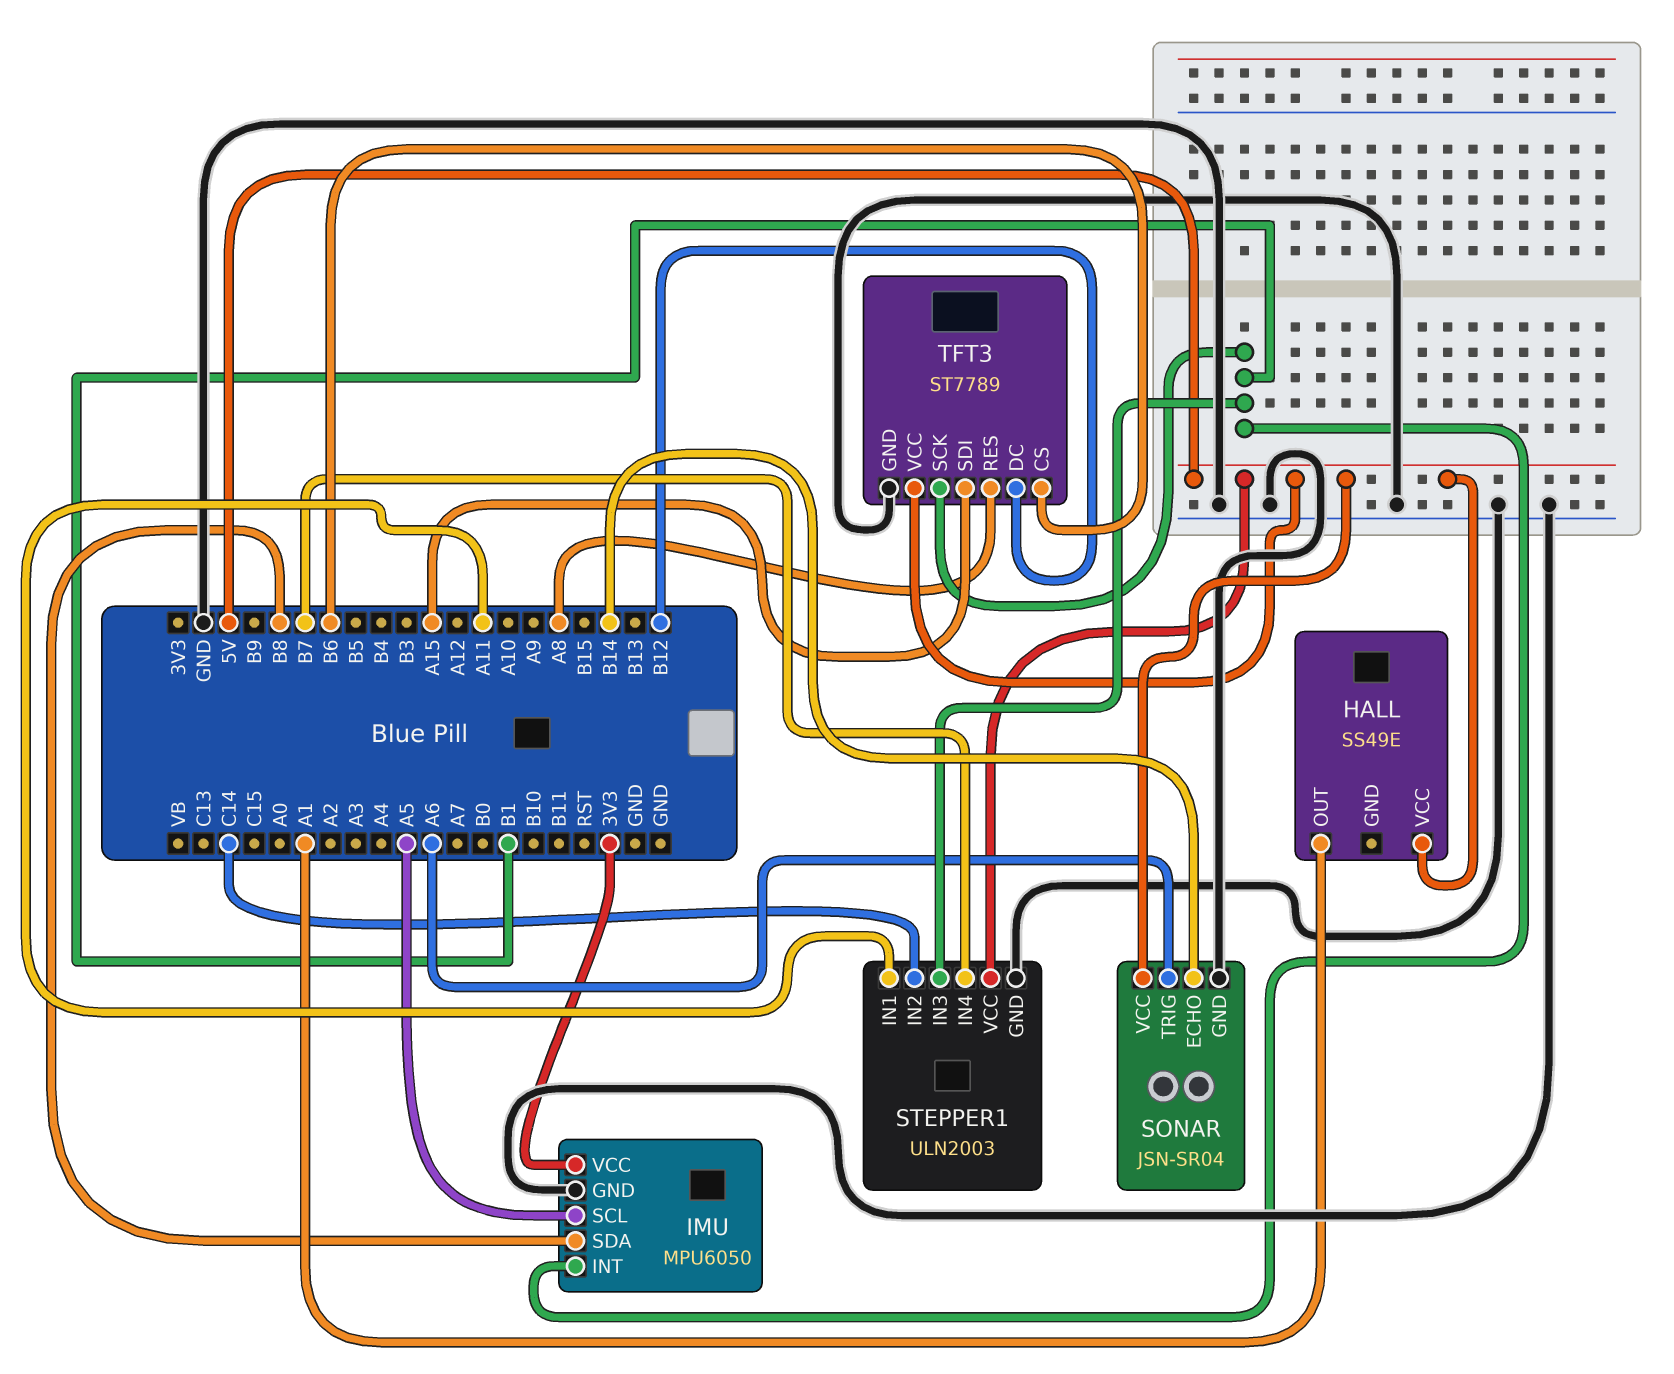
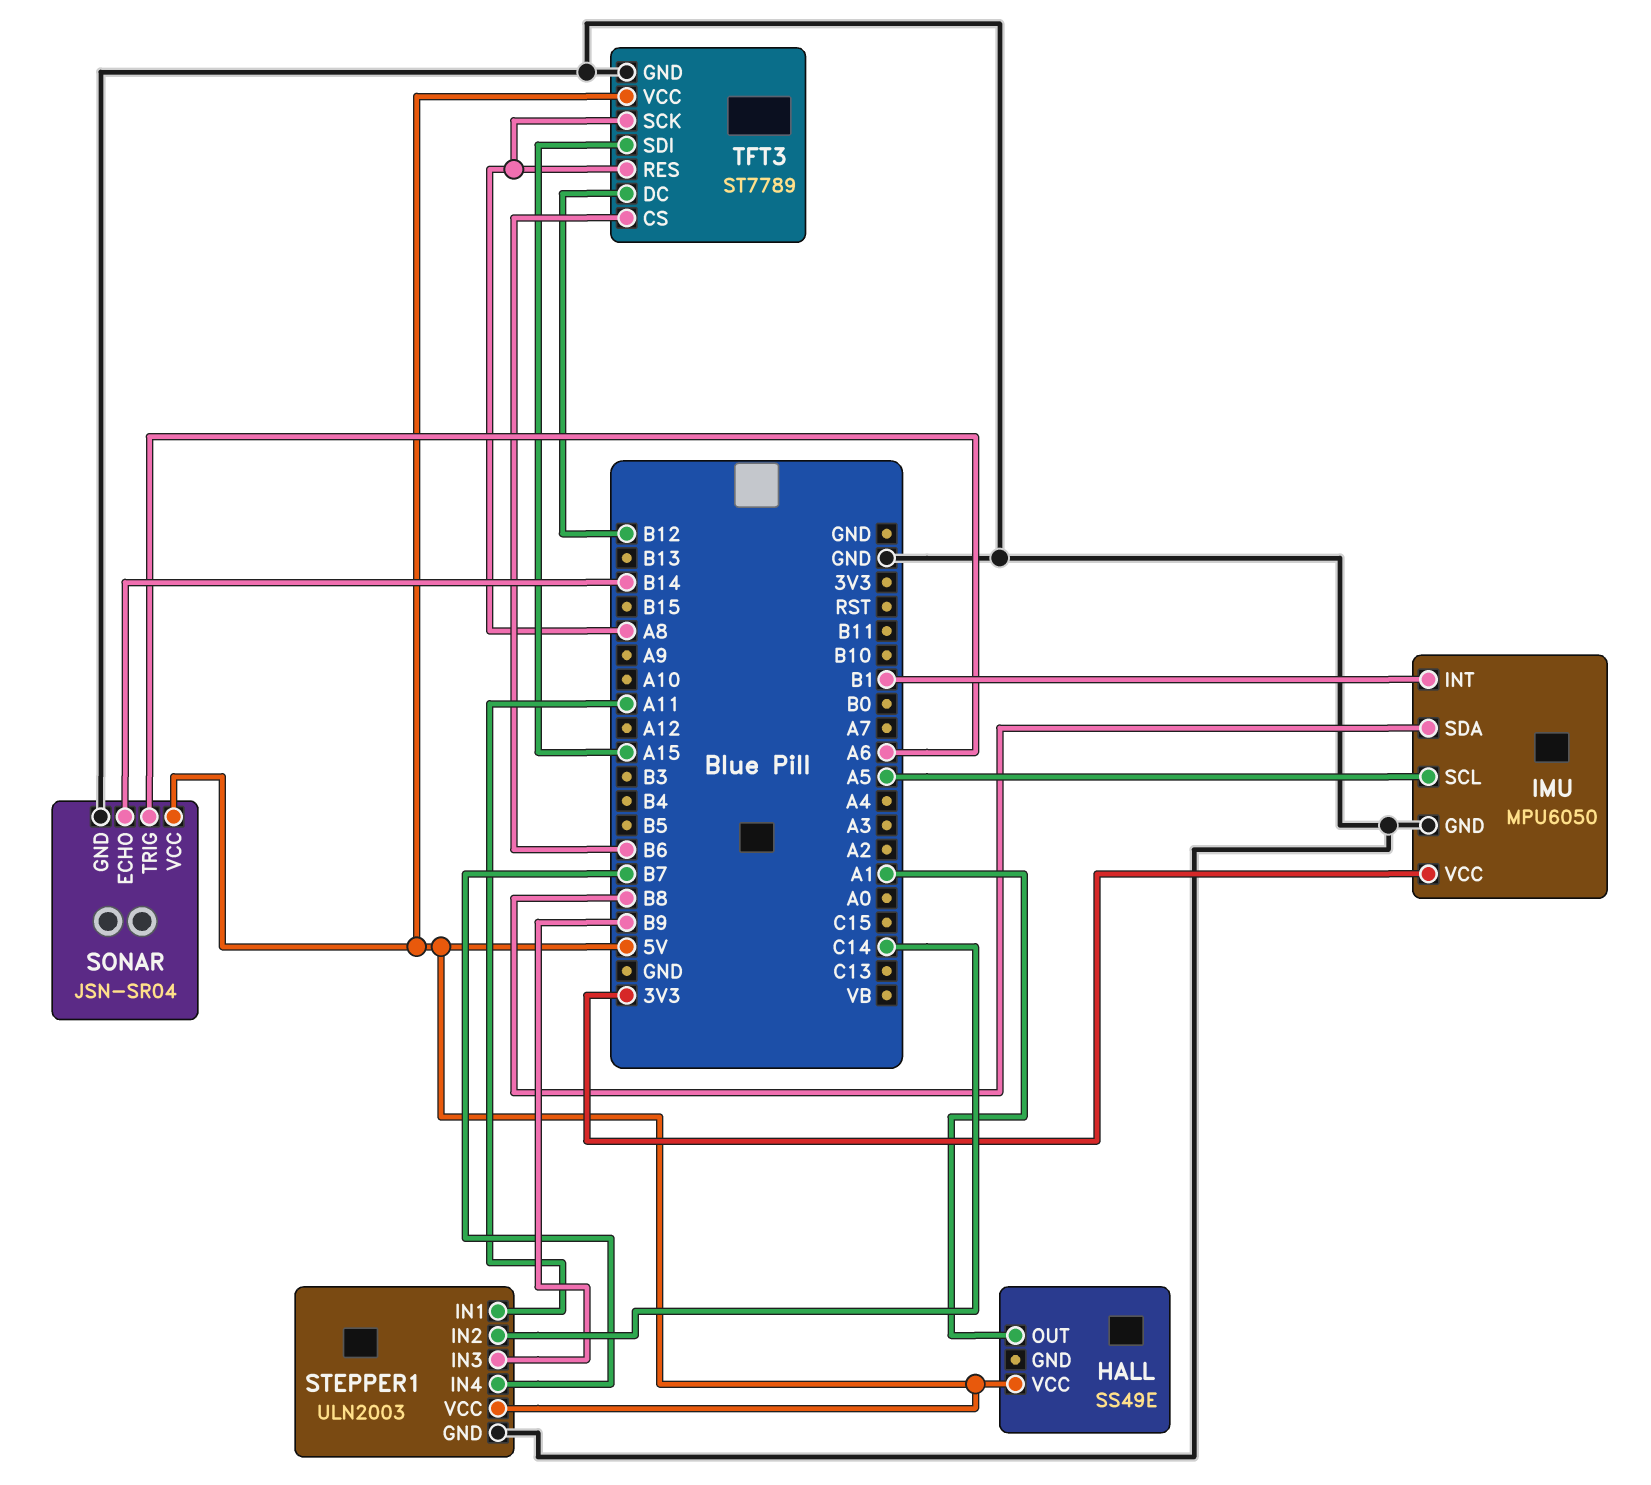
STEPPER1 pin IN3: B1 -> B9
TFT3 pin SCK: B1 -> A8

